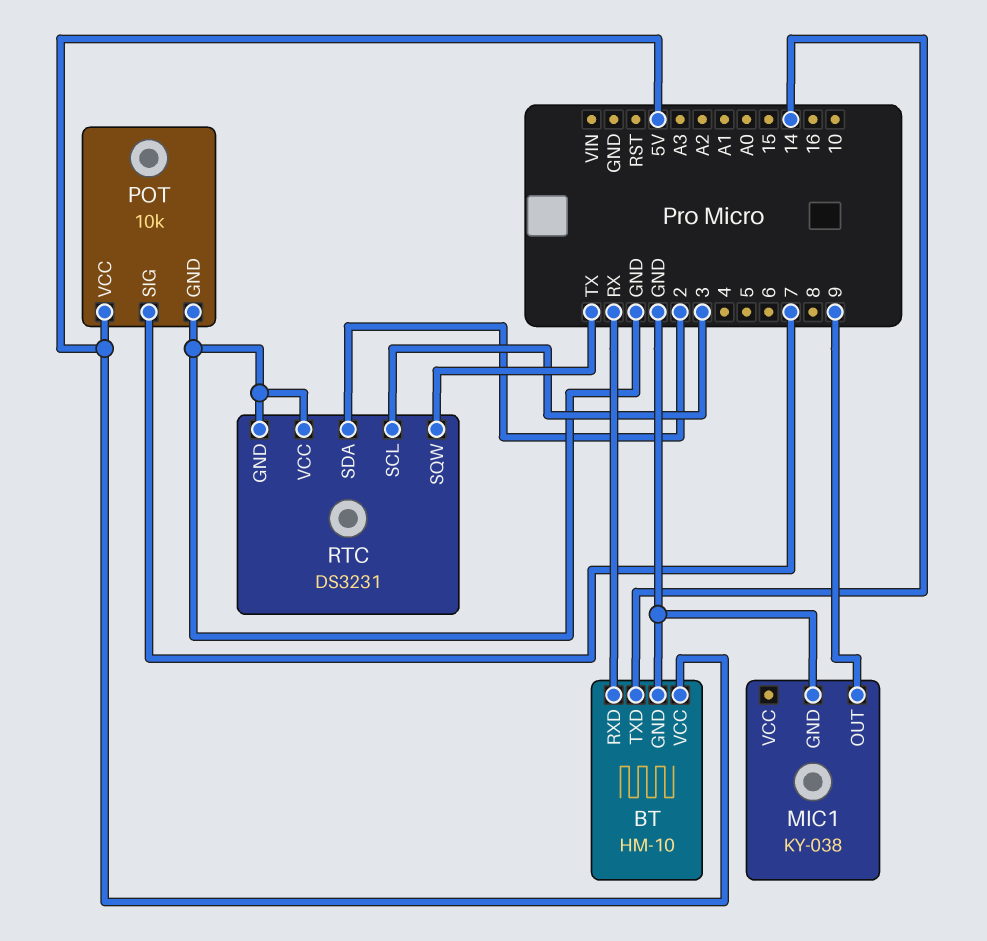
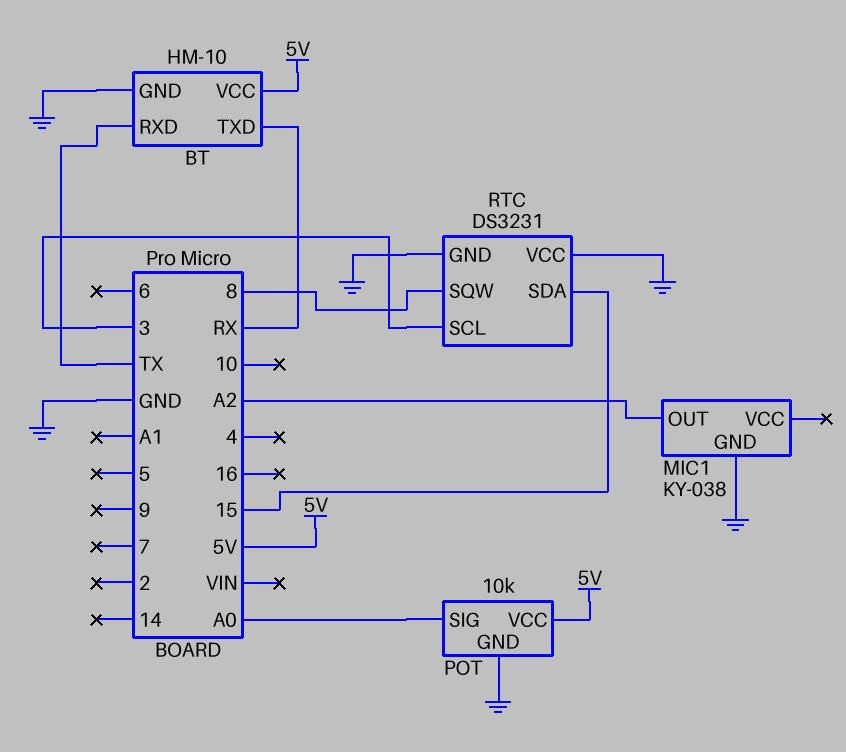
BT pin RXD: RX -> TX
BT pin TXD: 14 -> RX
MIC1 pin OUT: 9 -> A2
POT pin SIG: 7 -> A0
RTC pin SDA: 2 -> 15
RTC pin SQW: TX -> 8

